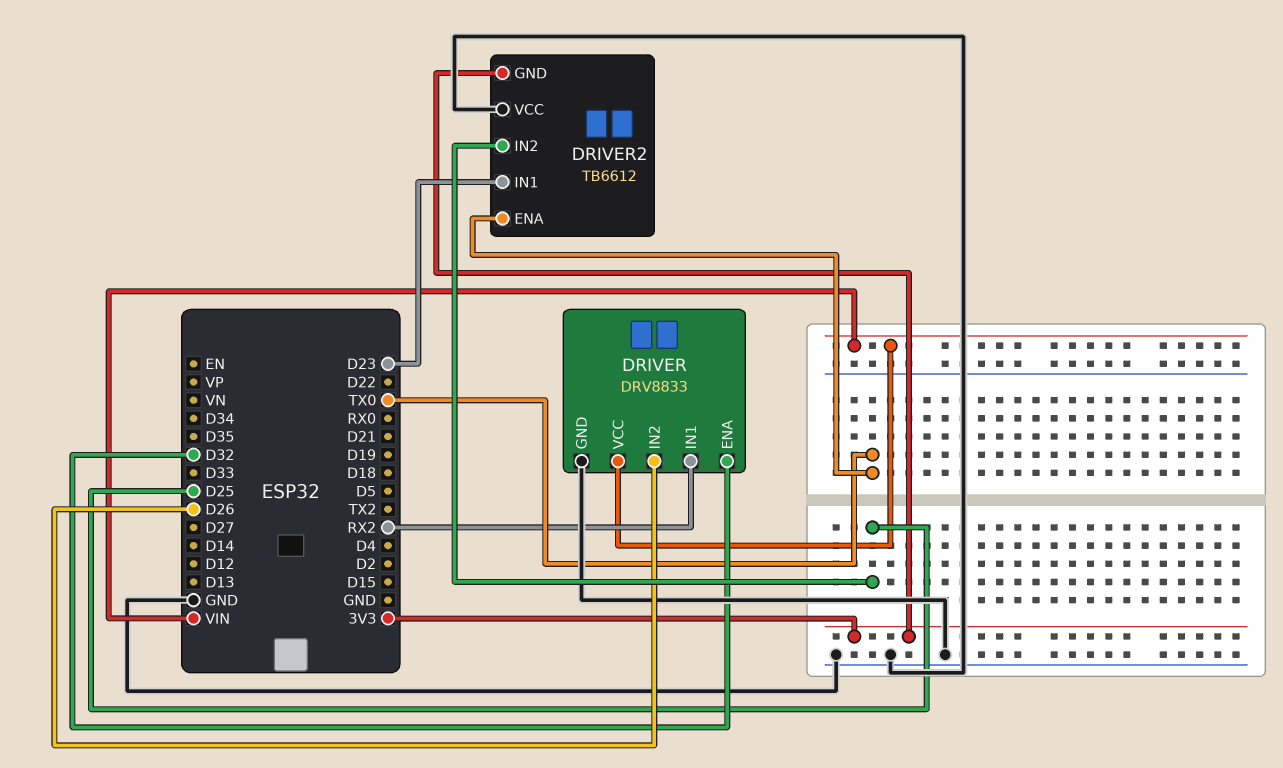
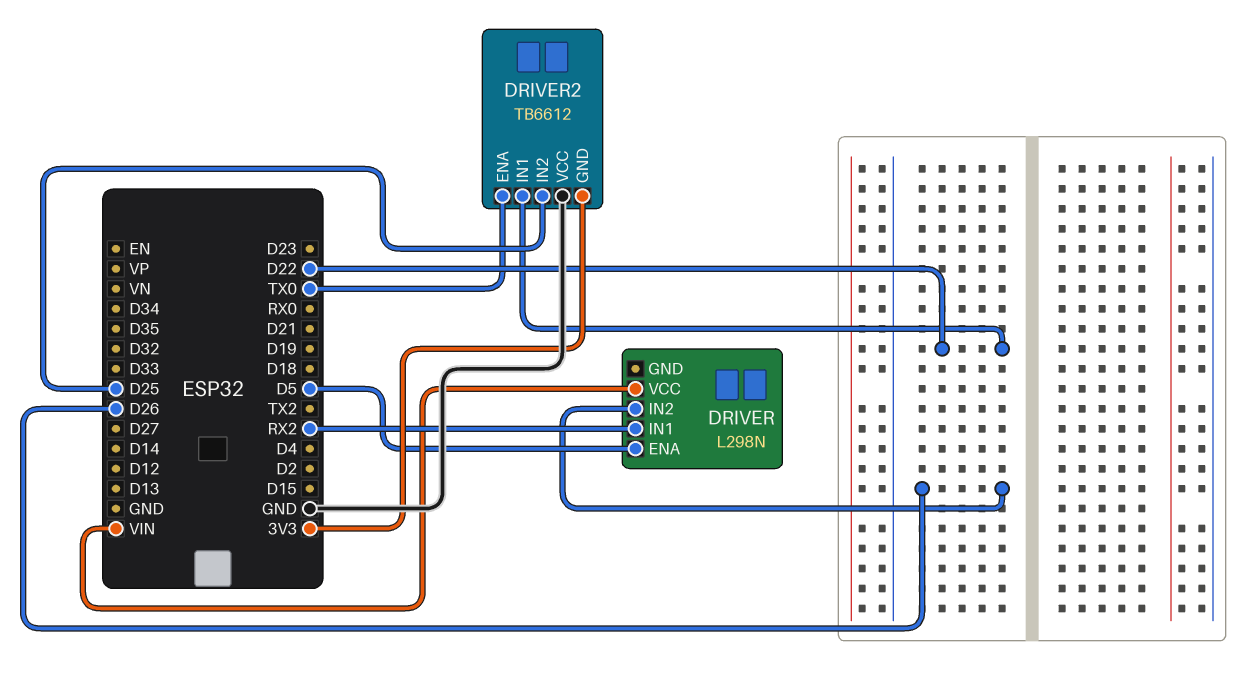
DRIVER: DRV8833 -> L298N
DRIVER pin ENA: D32 -> D5
DRIVER pin GND: GND -> none
DRIVER2 pin IN1: D23 -> D22

